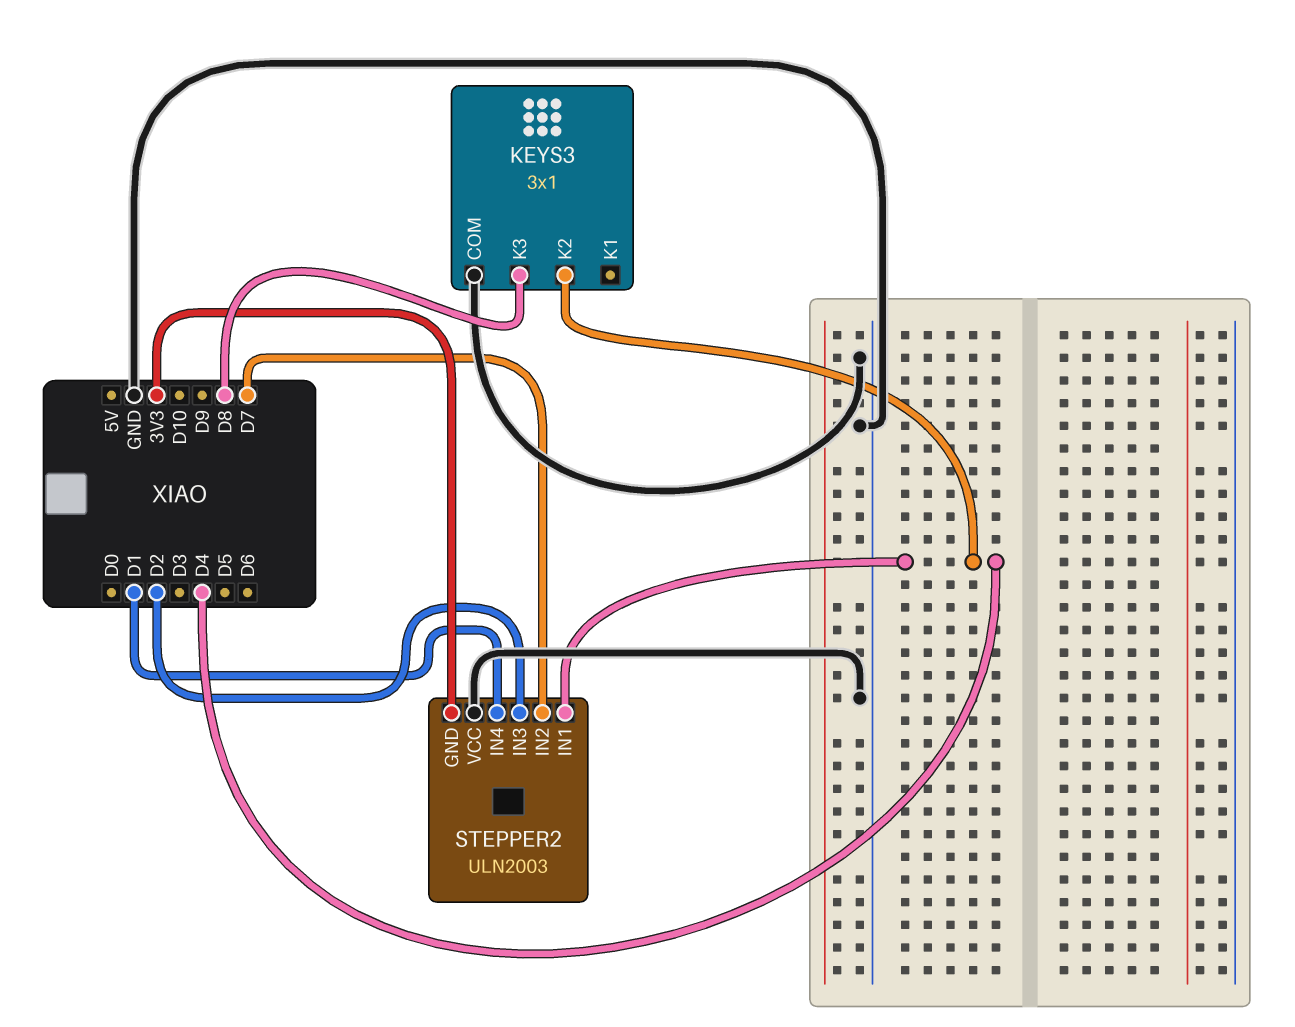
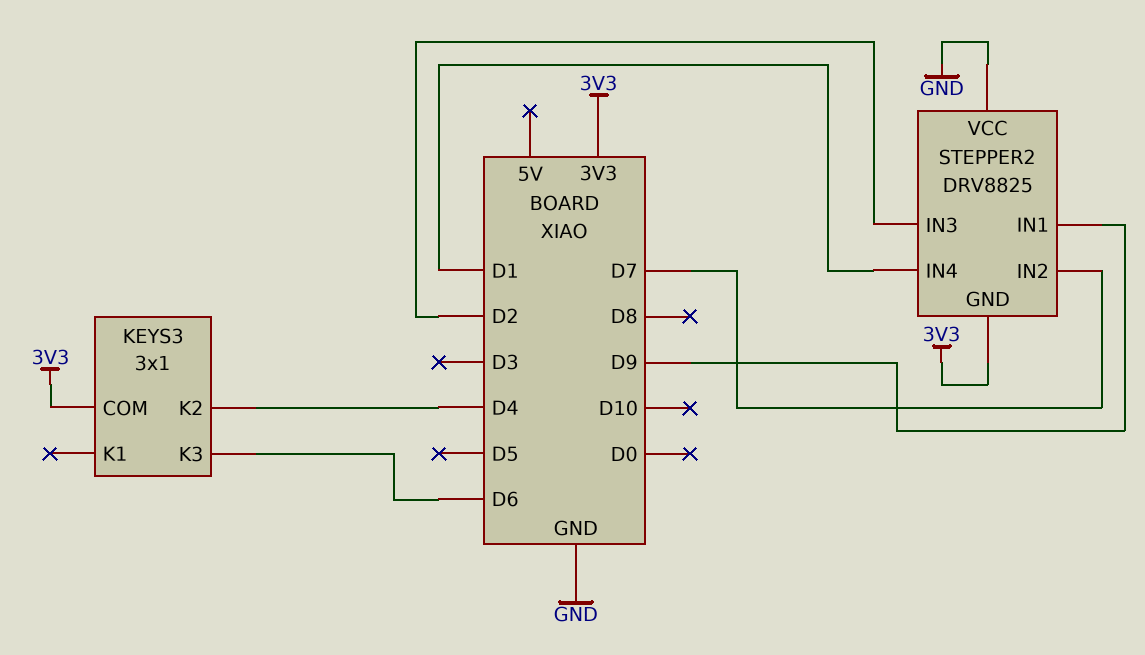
KEYS3 pin COM: GND -> 3V3
KEYS3 pin K3: D8 -> D6
STEPPER2: ULN2003 -> DRV8825
STEPPER2 pin IN1: D4 -> D9

